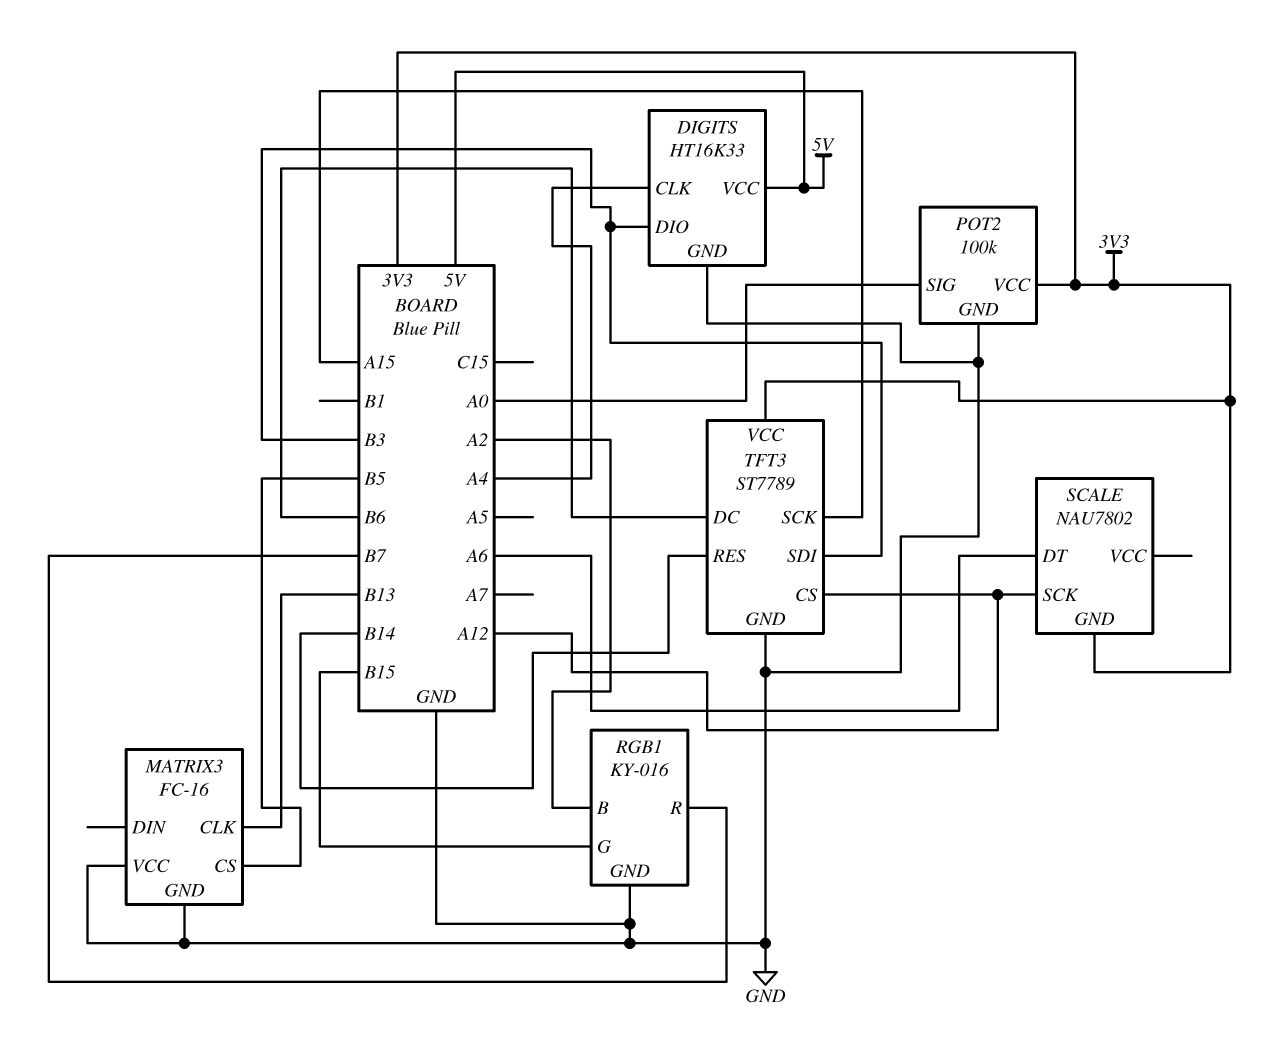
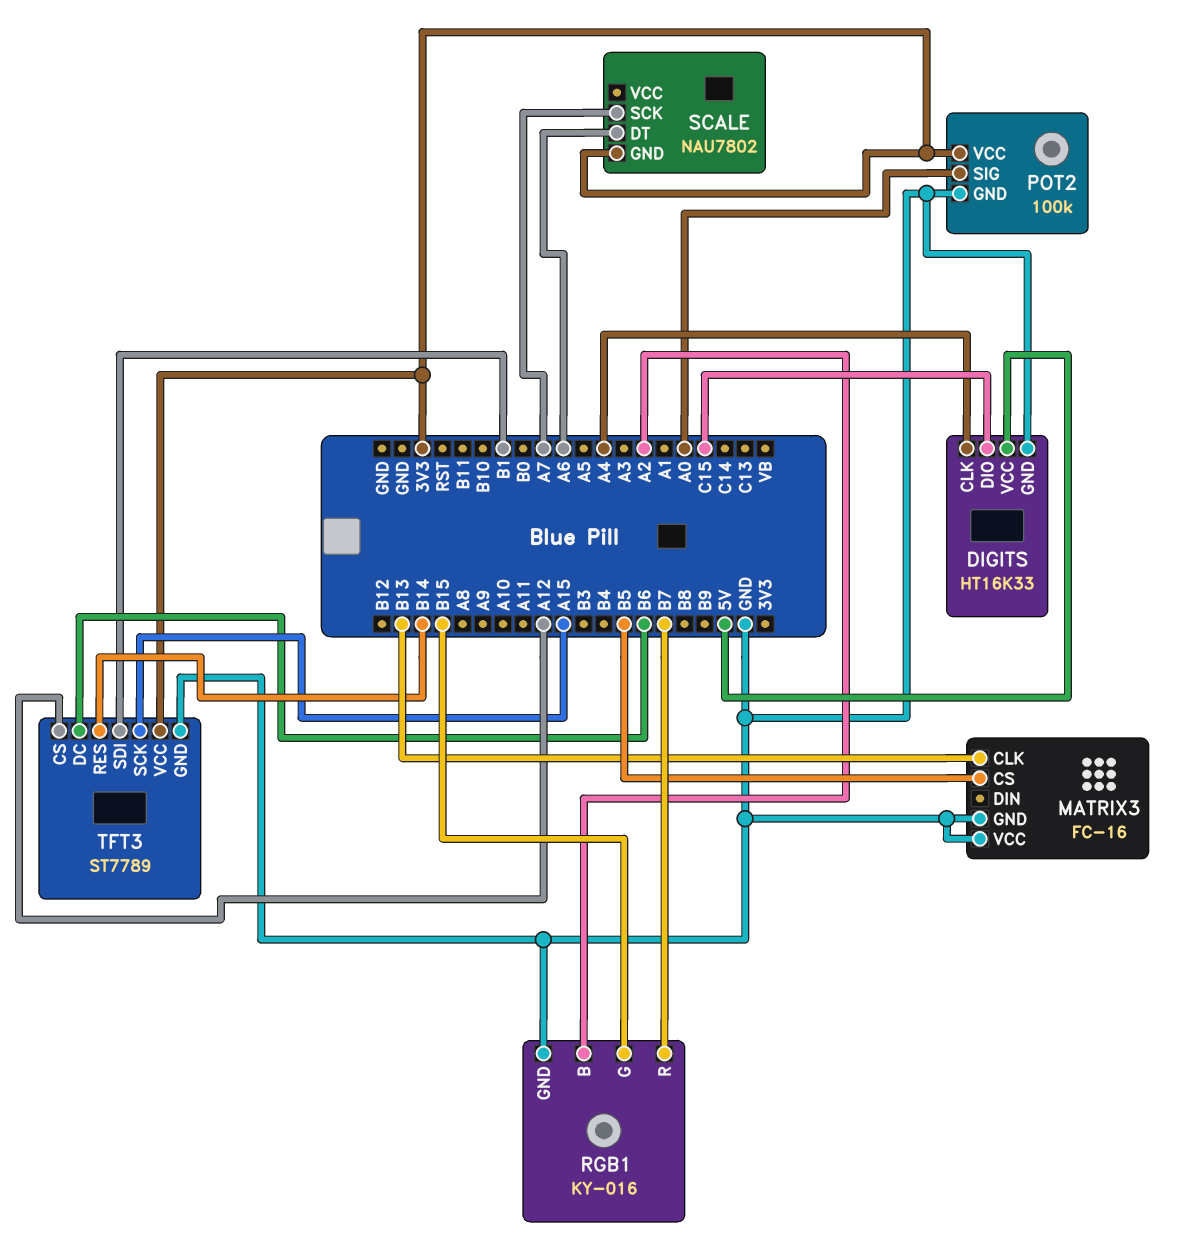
DIGITS pin DIO: B3 -> C15
SCALE pin SCK: A12 -> A7
TFT3 pin SDI: B3 -> B1

